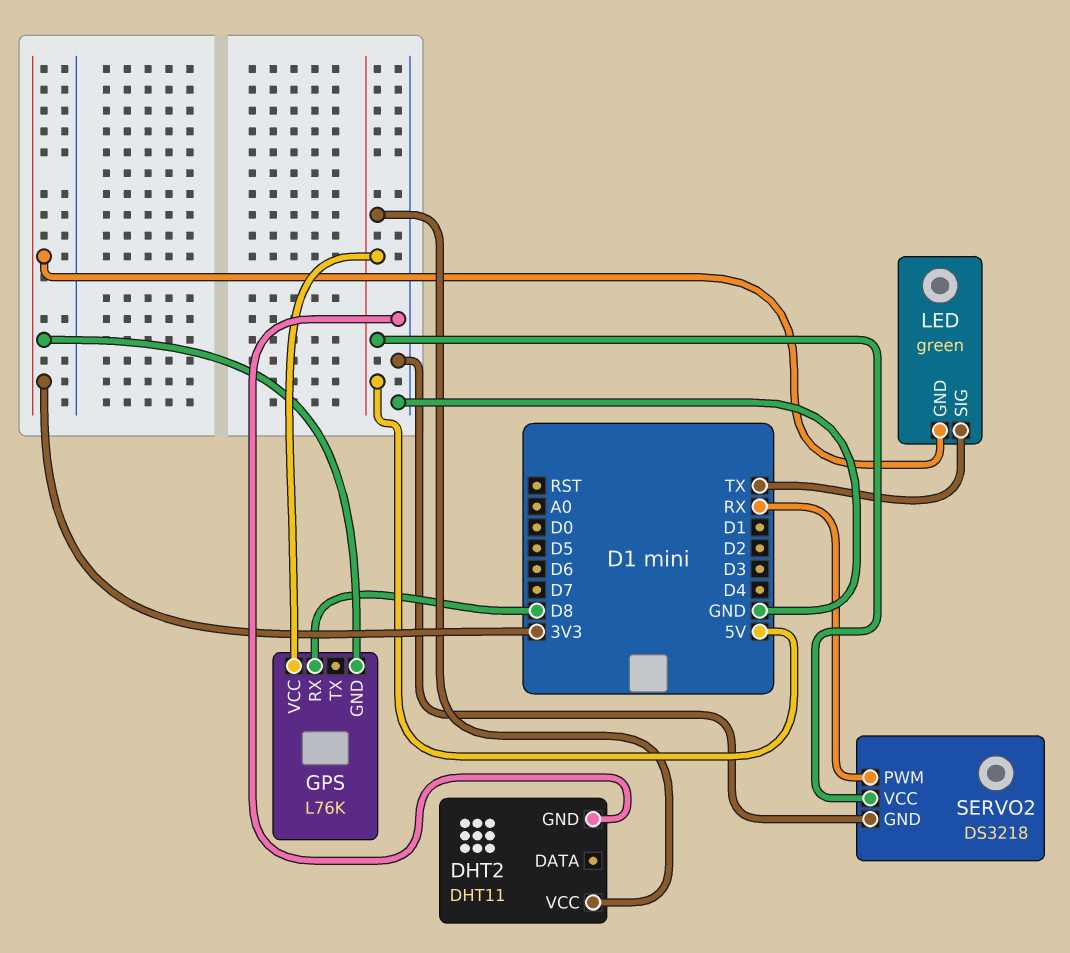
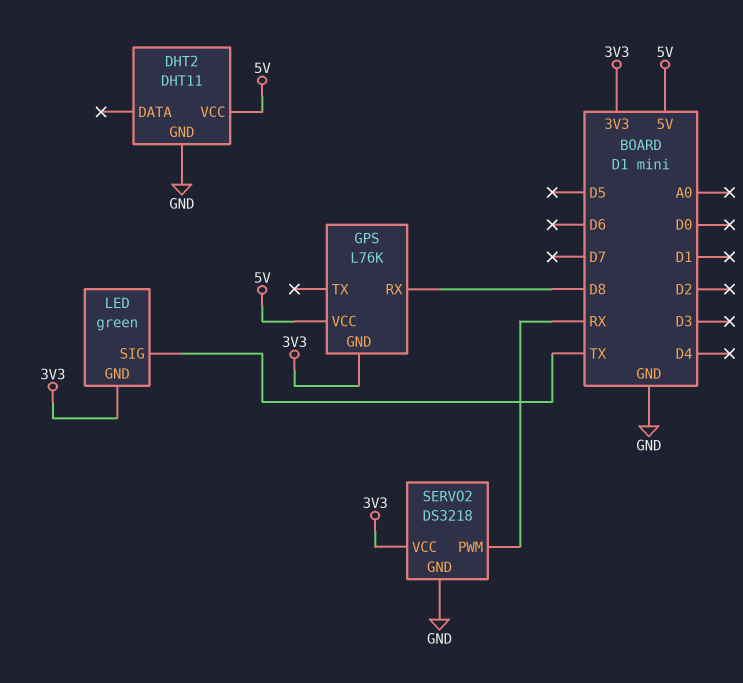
SERVO2 pin VCC: 5V -> 3V3

